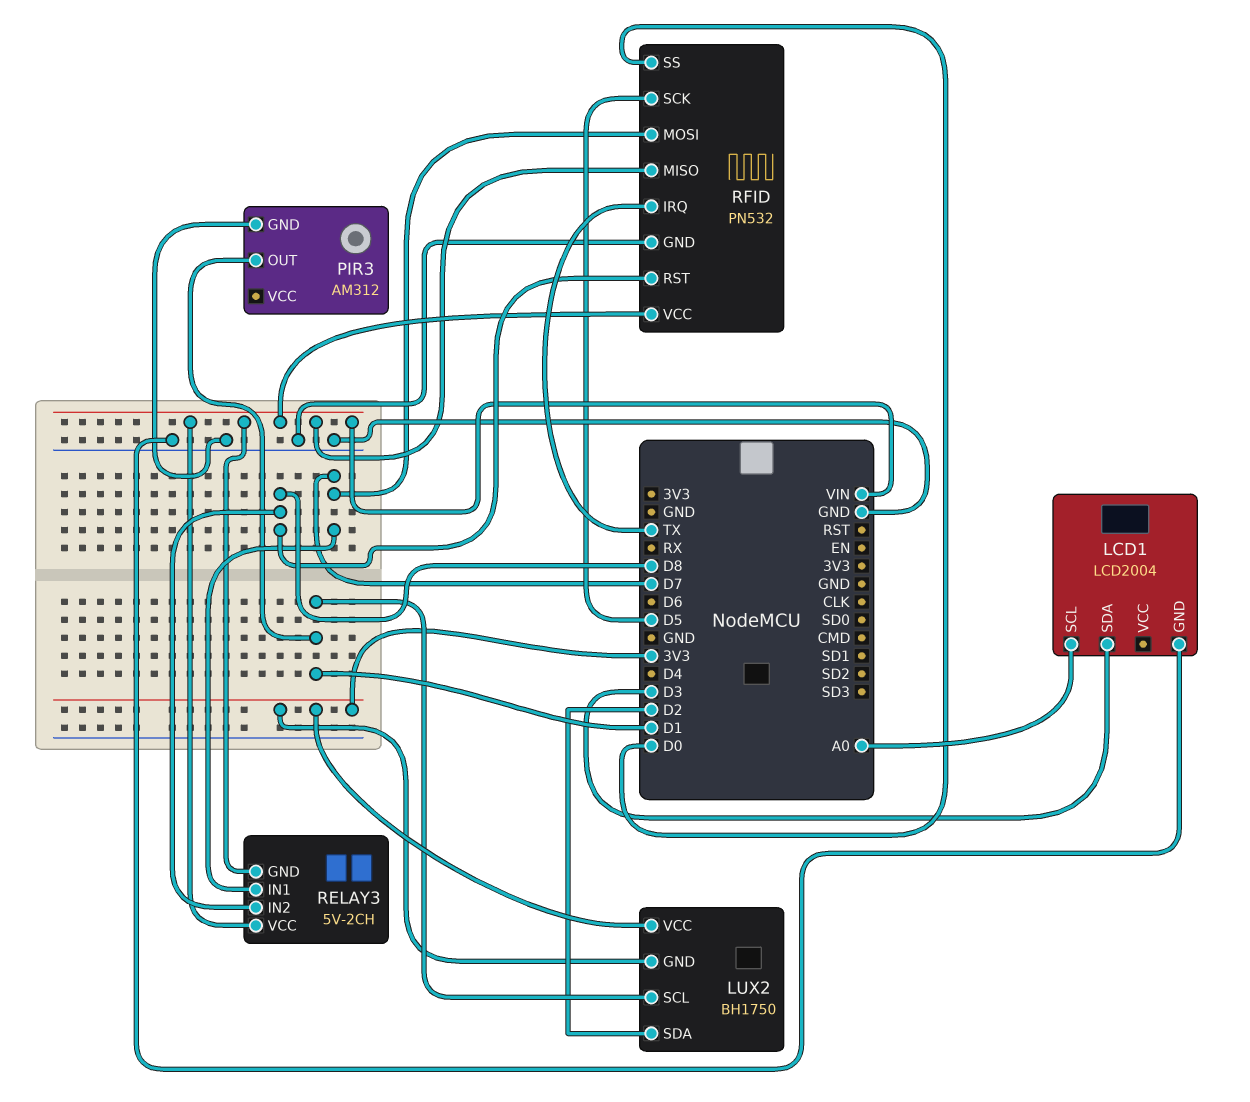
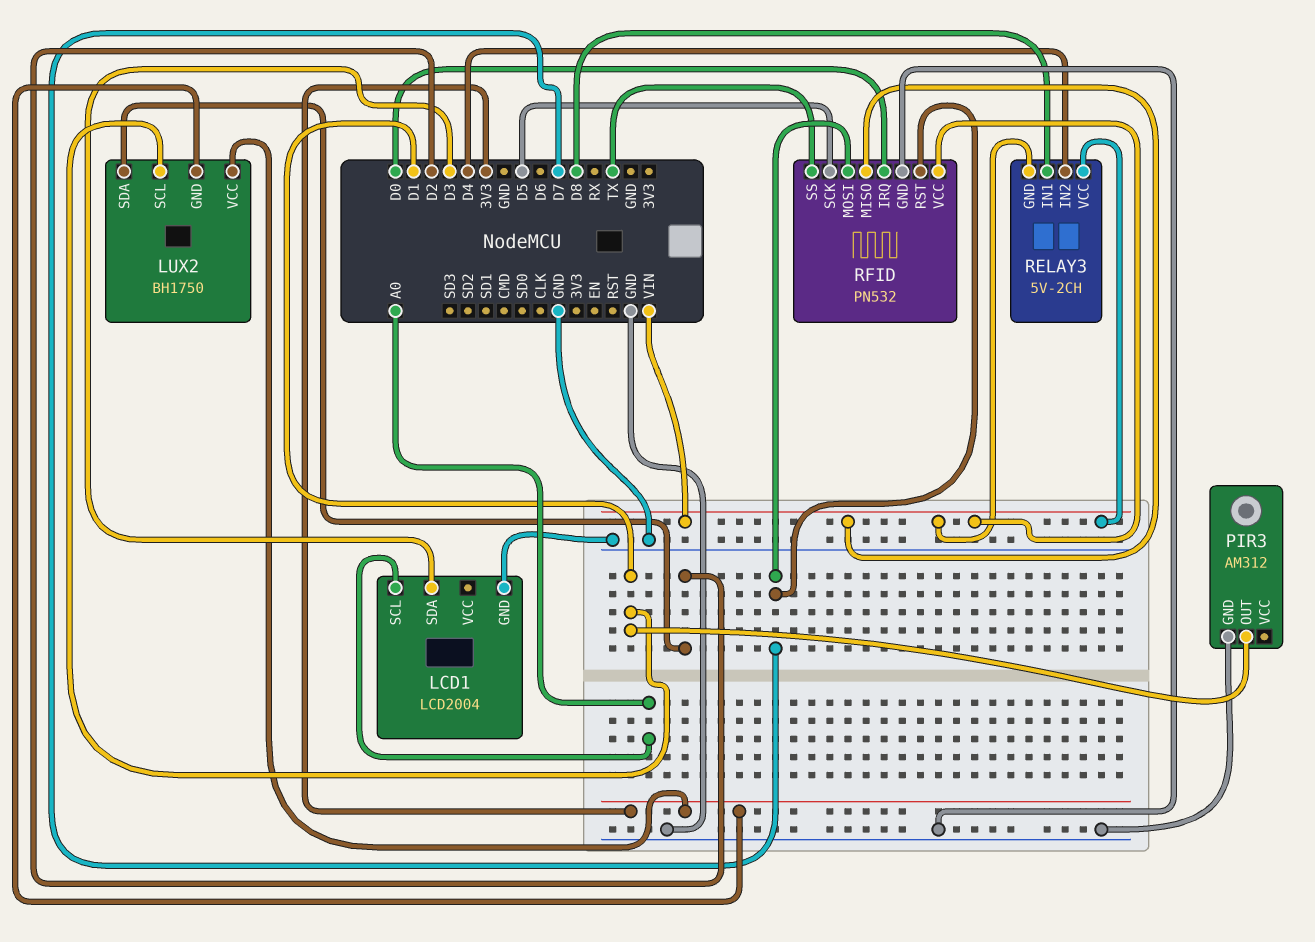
RELAY3 pin IN1: D7 -> D8
RELAY3 pin IN2: D8 -> D4
RFID pin IRQ: TX -> D0
RFID pin RST: D8 -> D7
RFID pin SS: D0 -> TX

